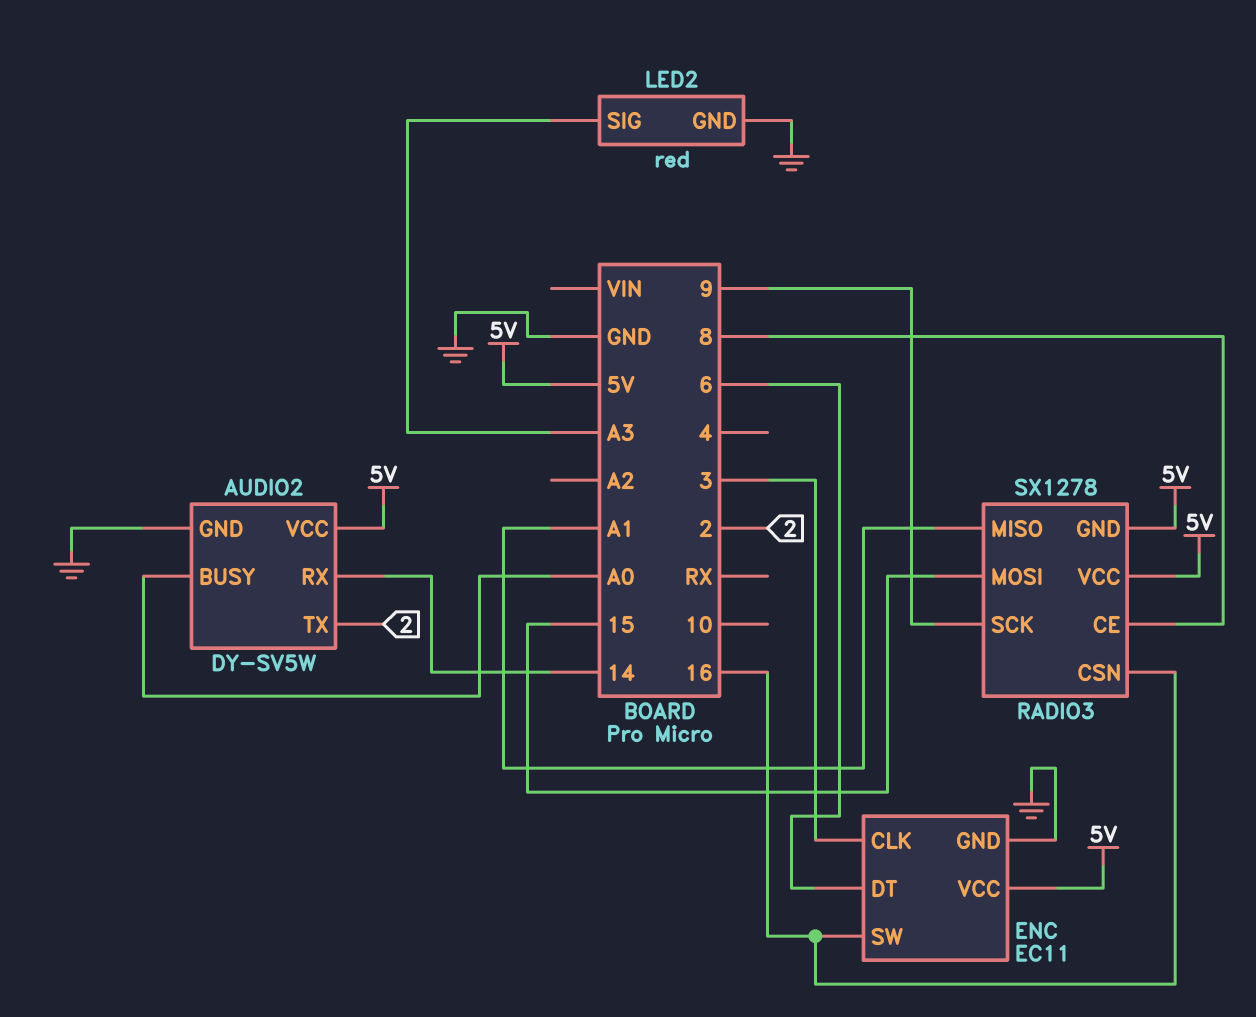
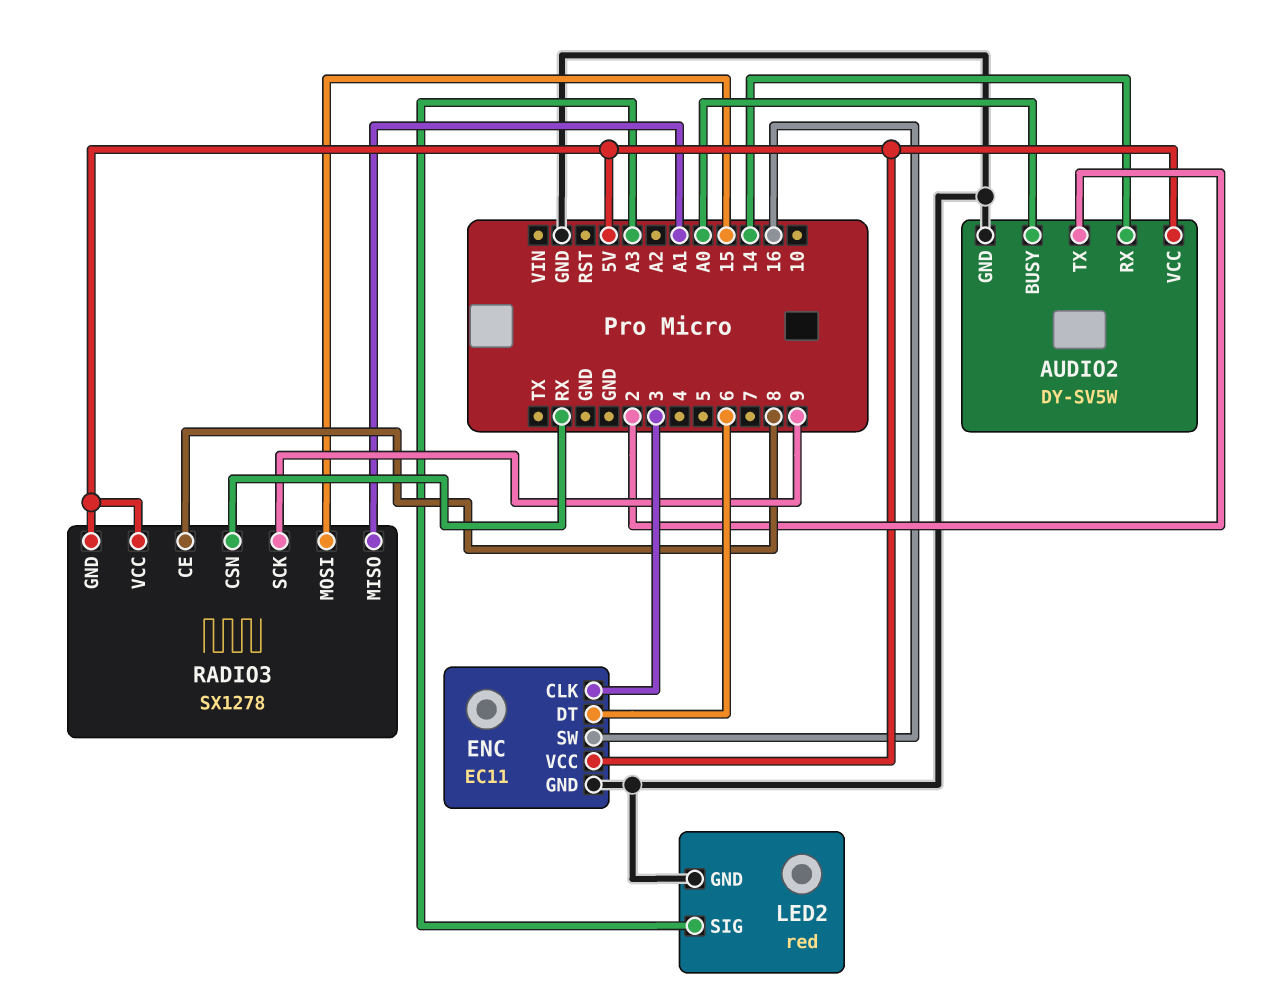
RADIO3 pin CSN: 16 -> RX

